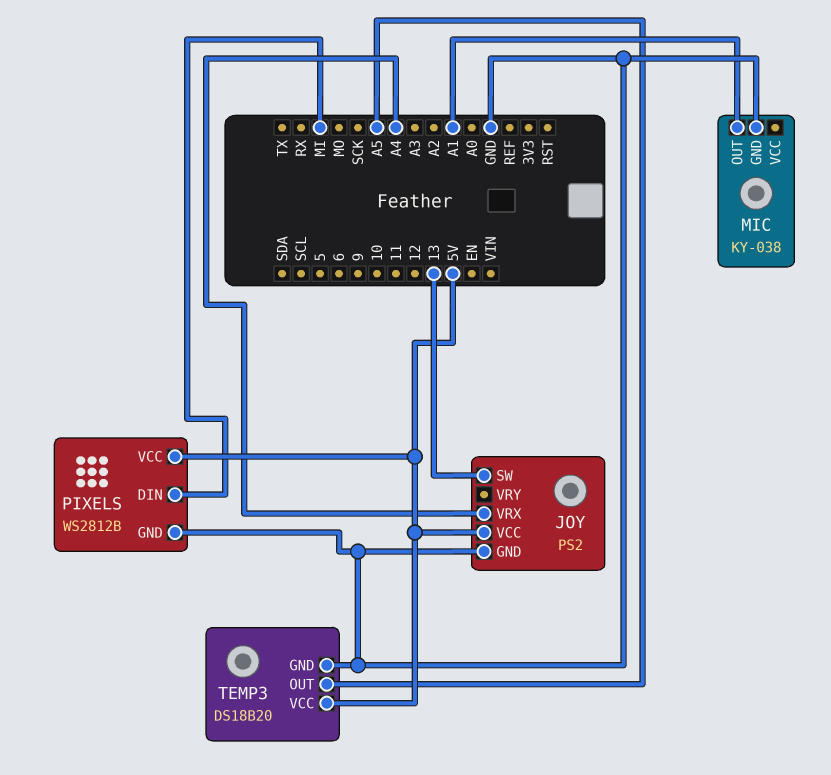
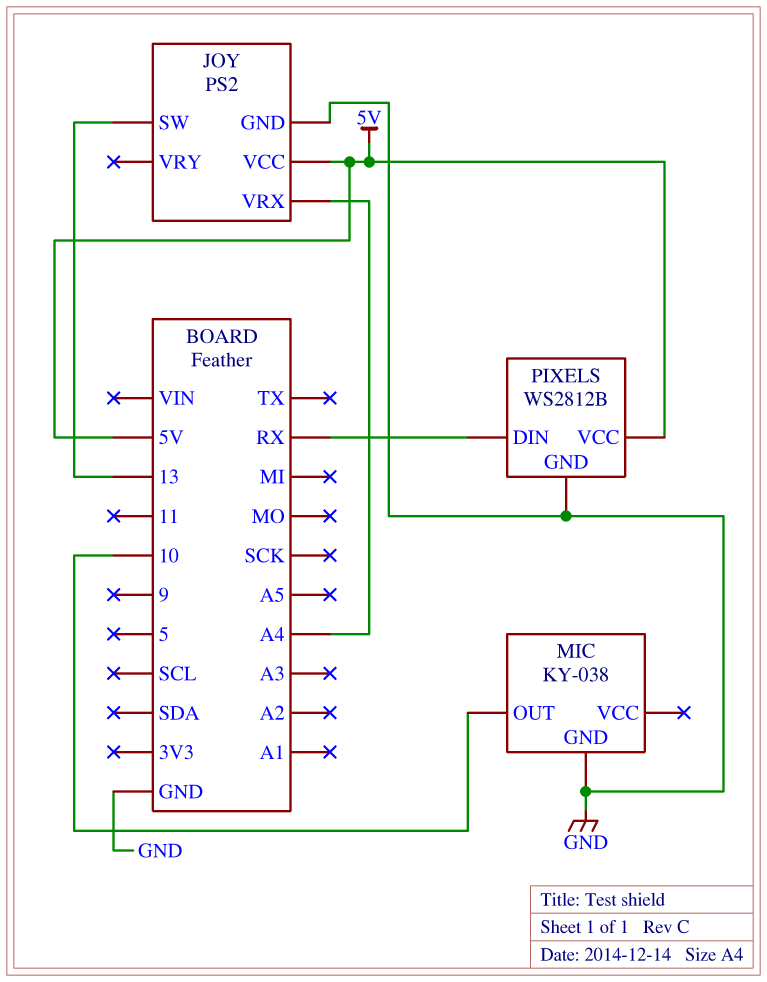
MIC pin OUT: A1 -> 10
PIXELS pin DIN: MI -> RX
TEMP3: DS18B20 -> none
TEMP3 pin GND: GND -> none
TEMP3 pin OUT: A5 -> none
TEMP3 pin VCC: 5V -> none

